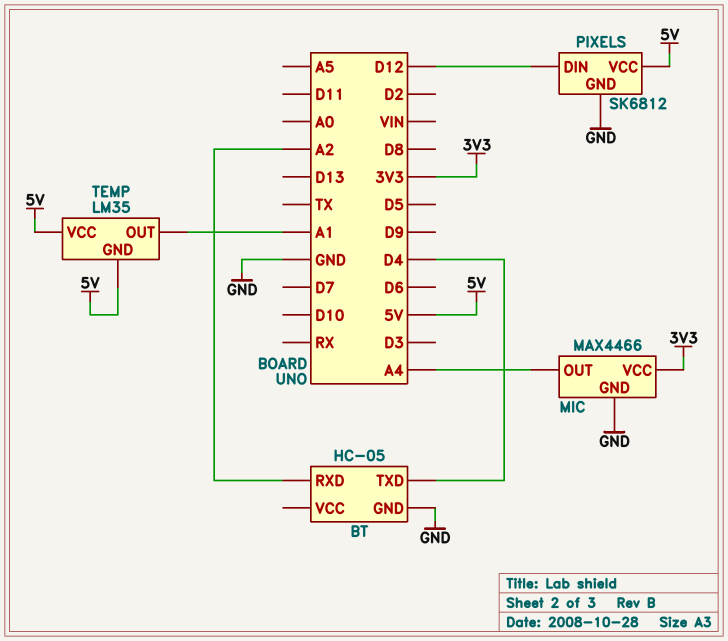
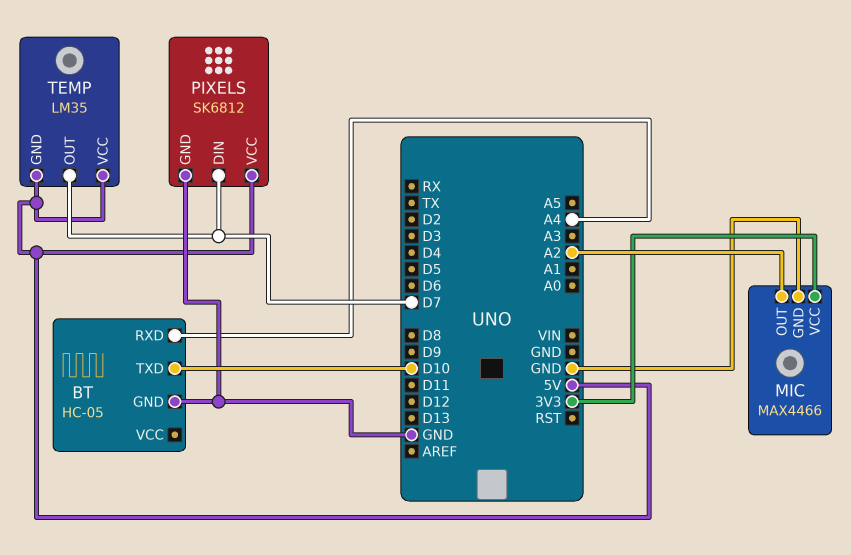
BT pin RXD: A2 -> A4
BT pin TXD: D4 -> D10
MIC pin OUT: A4 -> A2
PIXELS pin DIN: D12 -> D7
TEMP pin OUT: A1 -> D7

